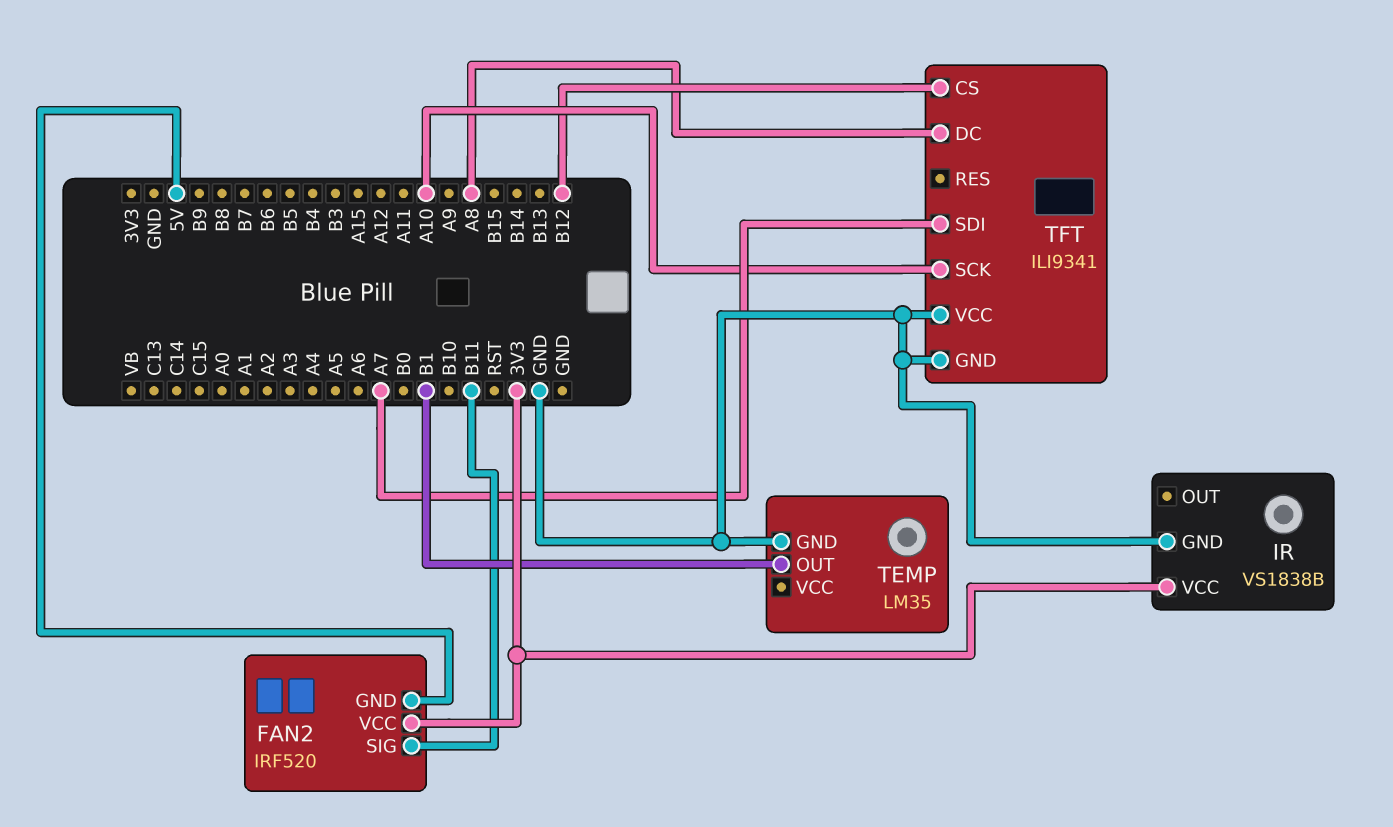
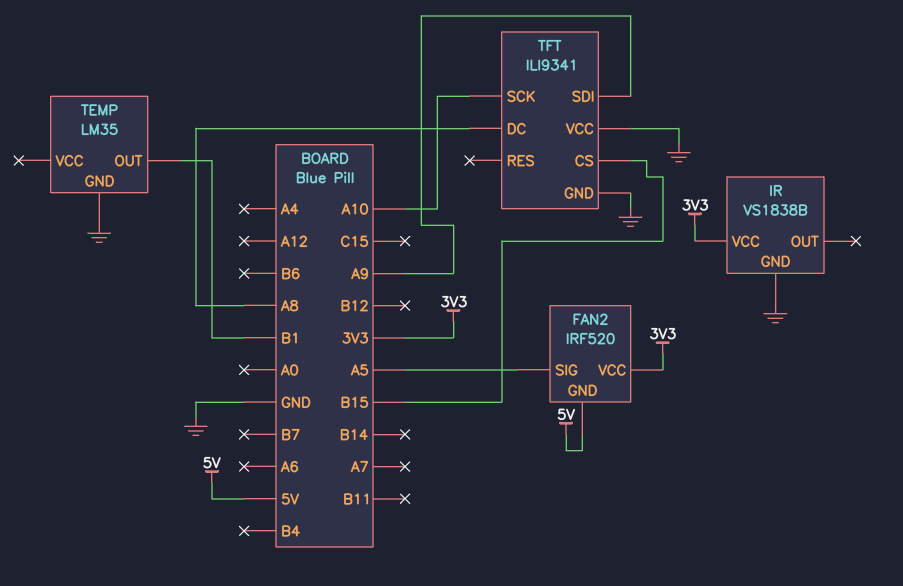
FAN2 pin SIG: B11 -> A5
TFT pin CS: B12 -> B15
TFT pin SDI: A7 -> A9

